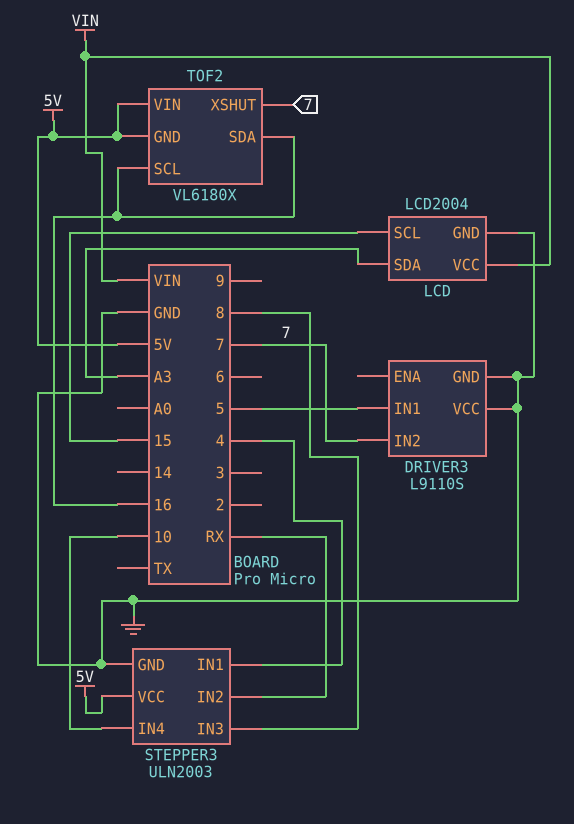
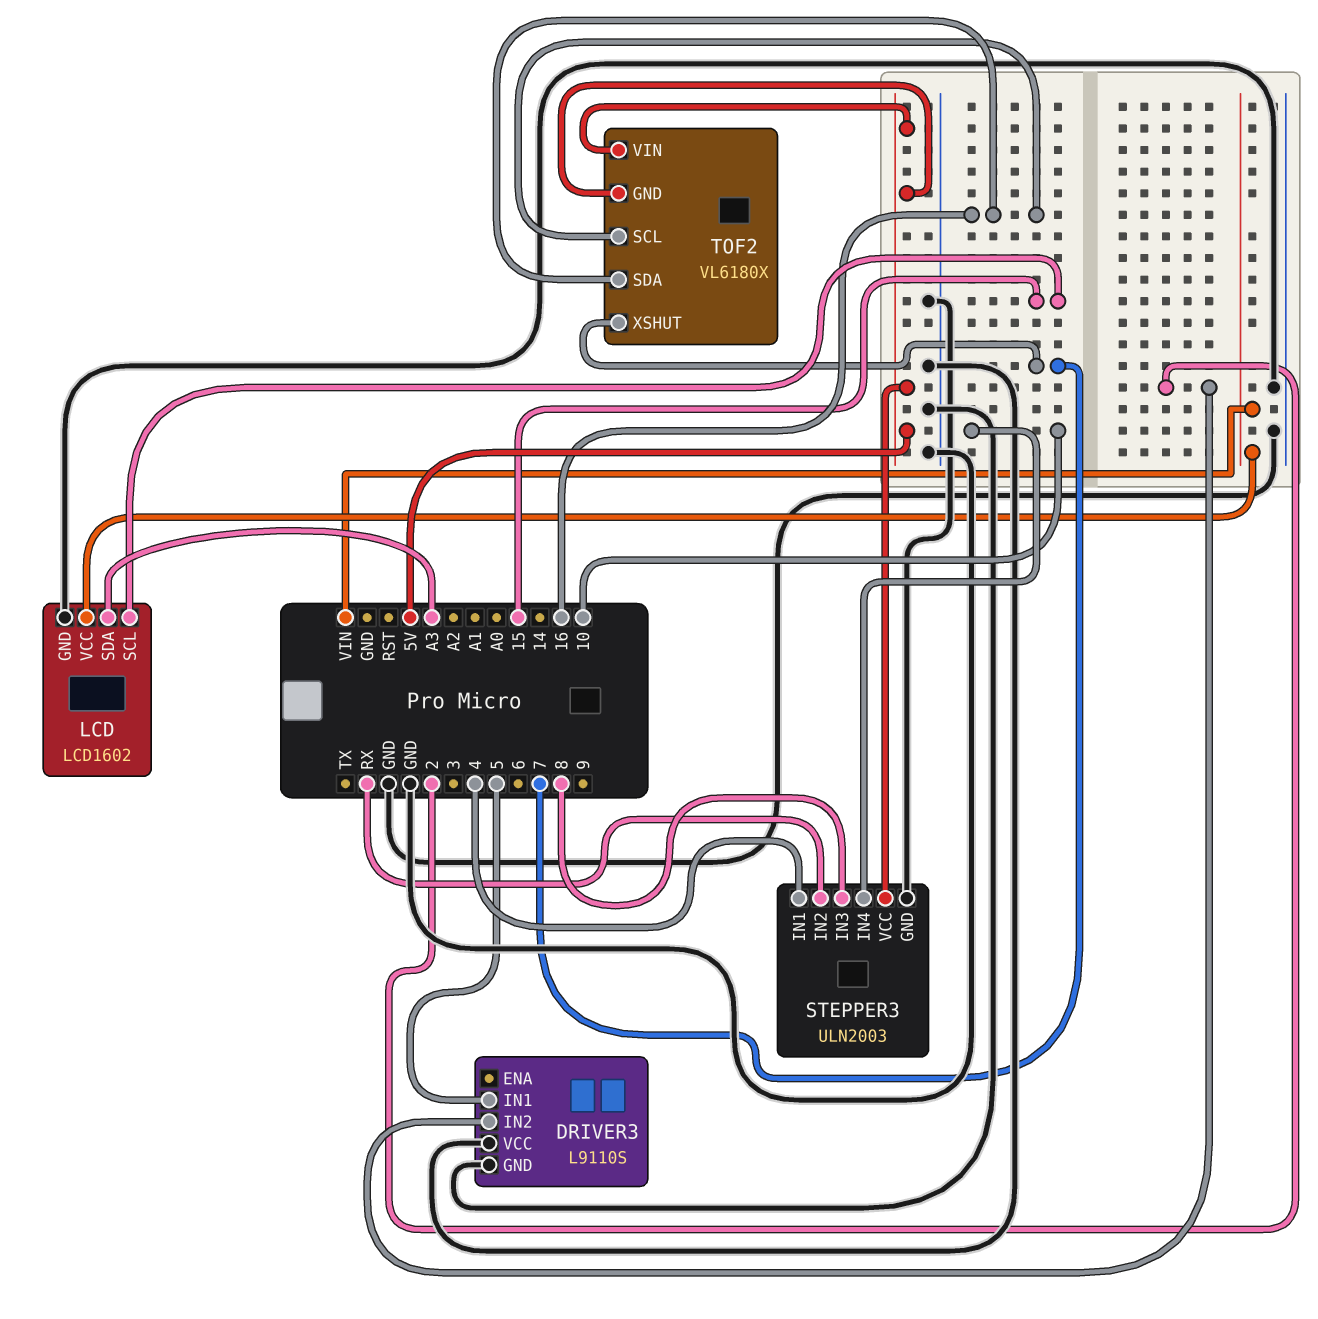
DRIVER3 pin IN2: 7 -> 2
LCD: LCD2004 -> LCD1602

